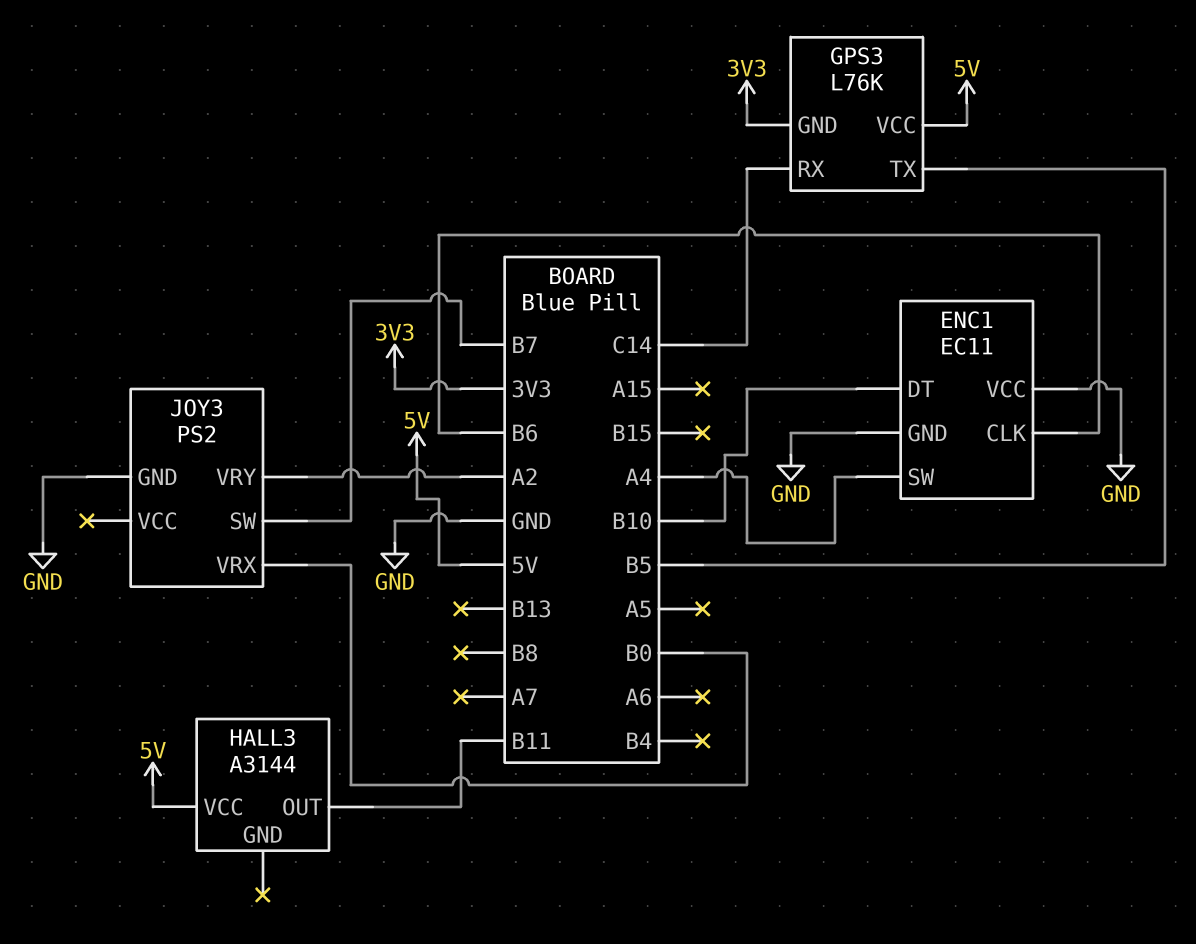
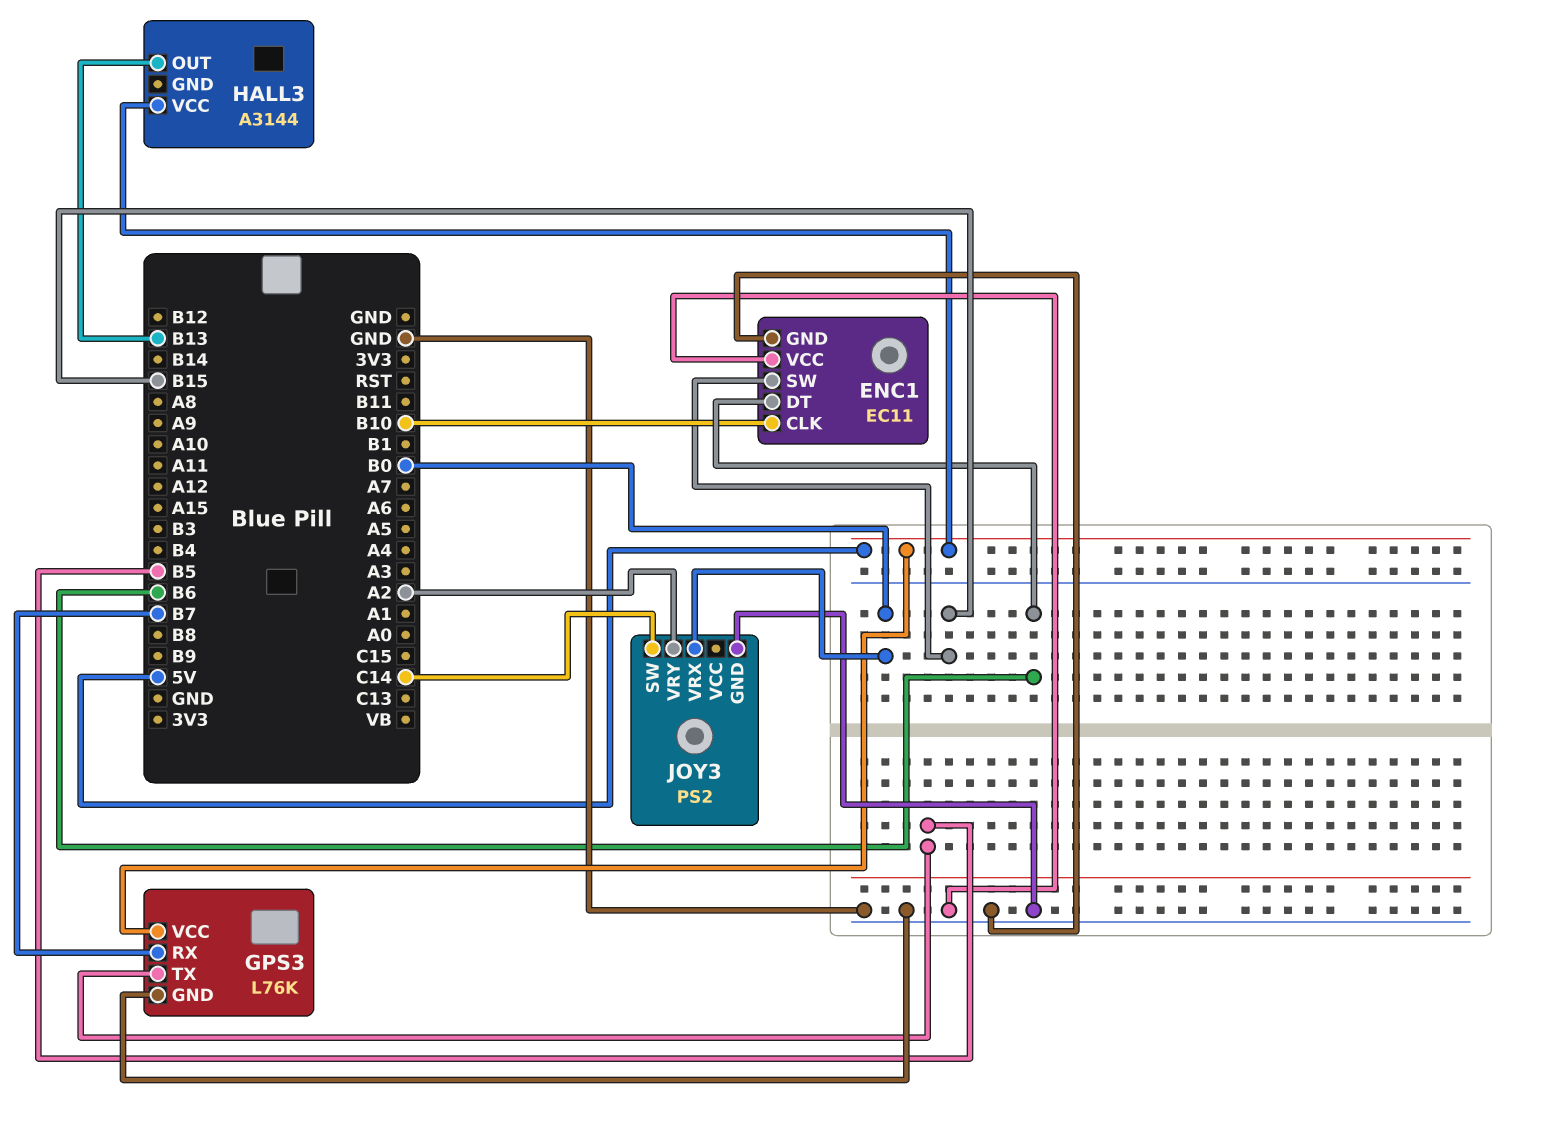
ENC1 pin CLK: B6 -> B10
ENC1 pin DT: B10 -> B6
ENC1 pin SW: A4 -> B15
GPS3 pin GND: 3V3 -> GND
GPS3 pin RX: C14 -> B7
HALL3 pin OUT: B11 -> B13
JOY3 pin SW: B7 -> C14

